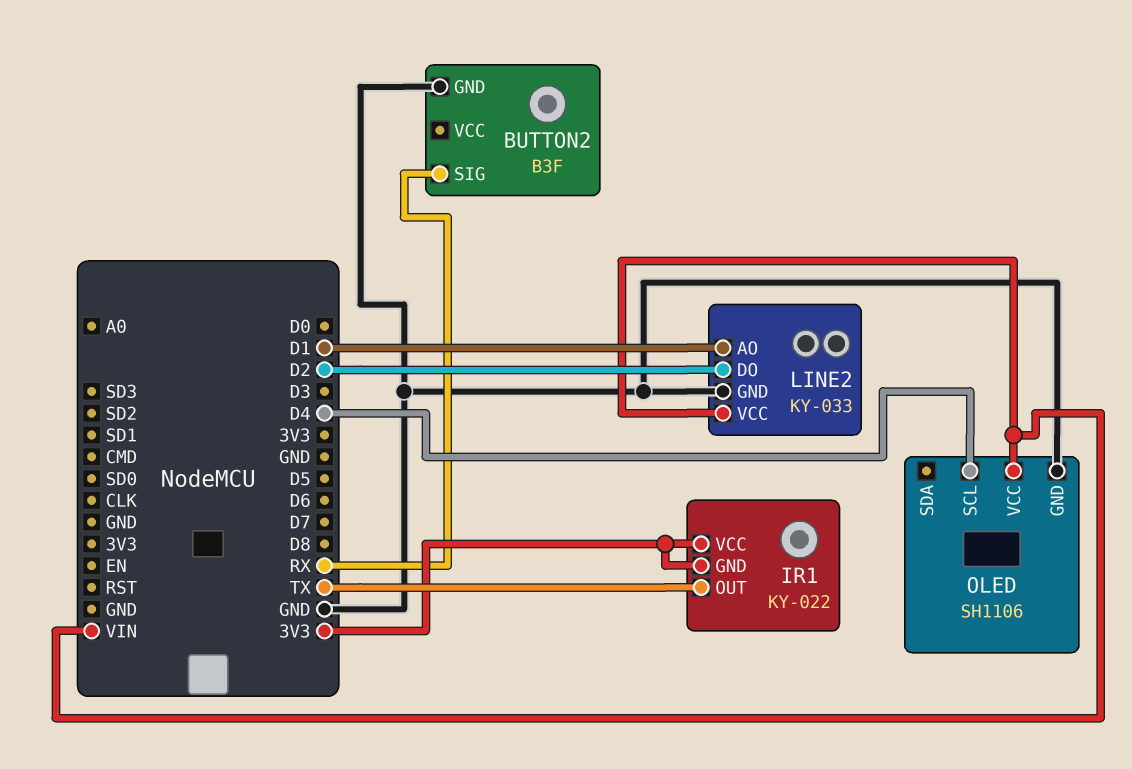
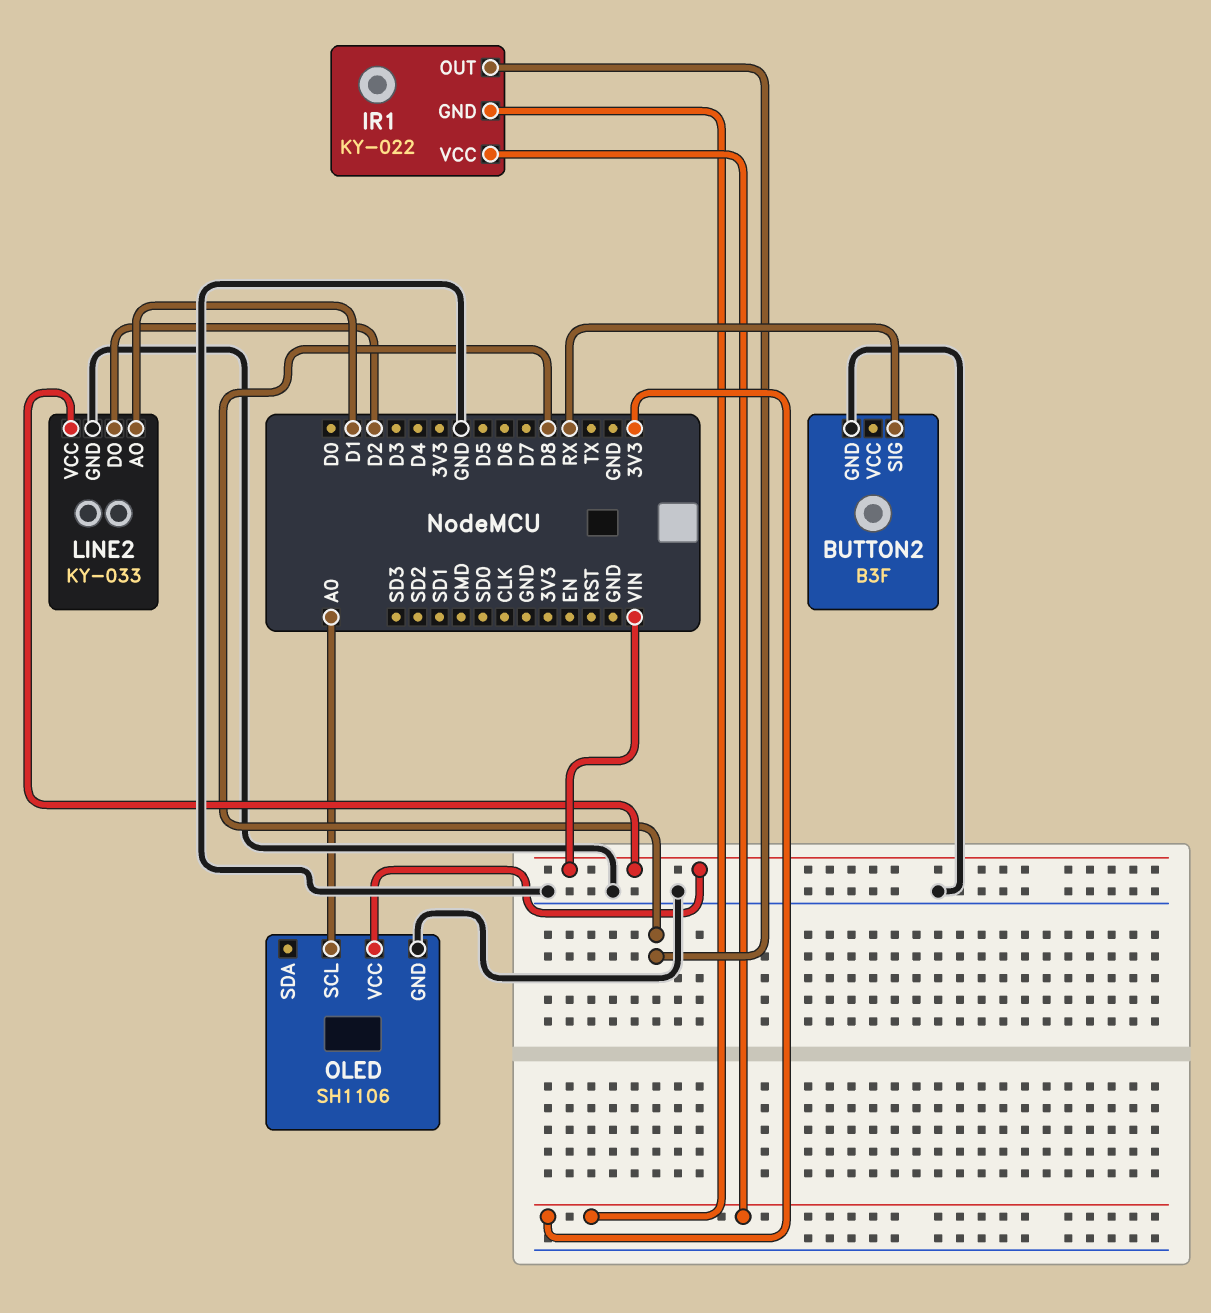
IR1 pin OUT: TX -> D8
OLED pin SCL: D4 -> A0

